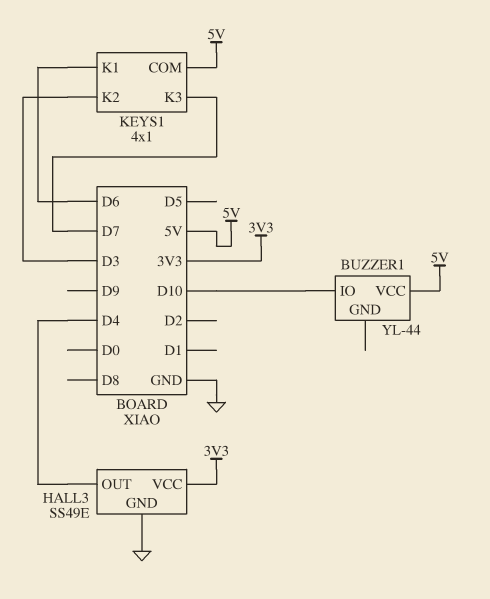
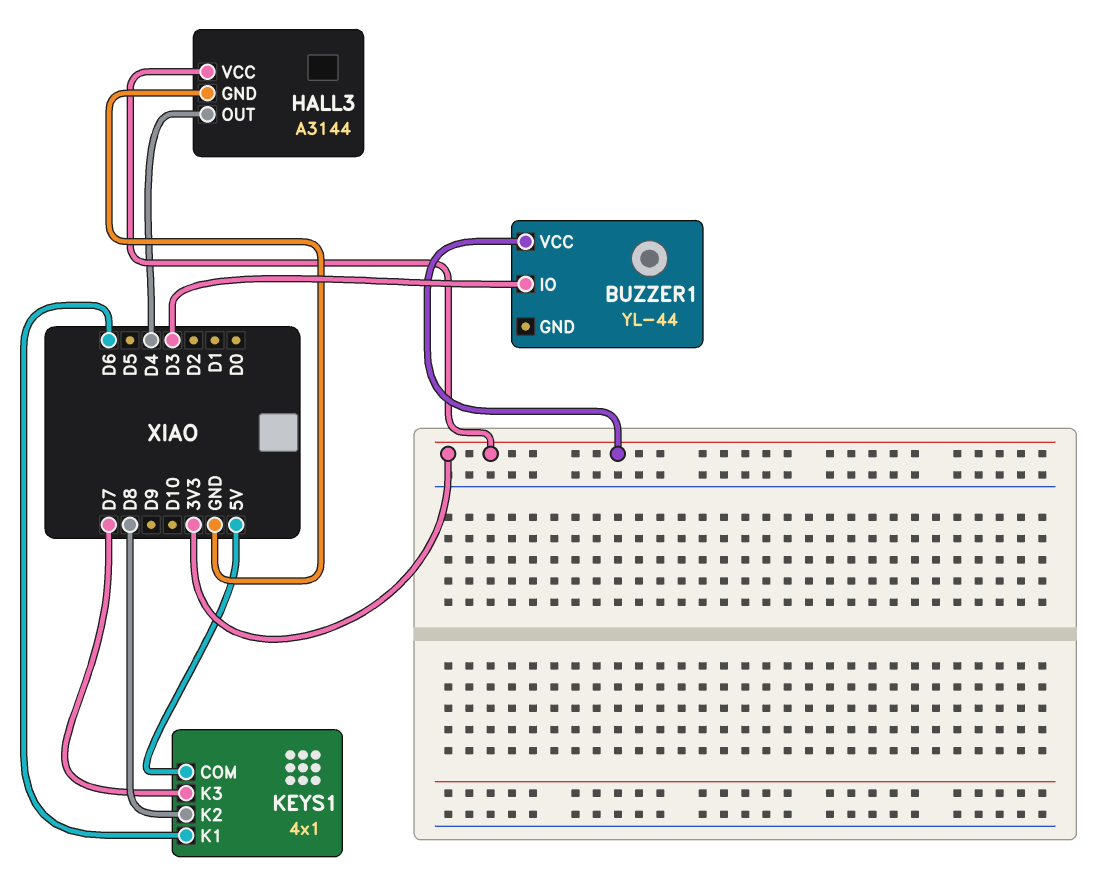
BUZZER1 pin IO: D10 -> D3
BUZZER1 pin VCC: 5V -> 3V3
HALL3: SS49E -> A3144
KEYS1 pin K2: D3 -> D8

